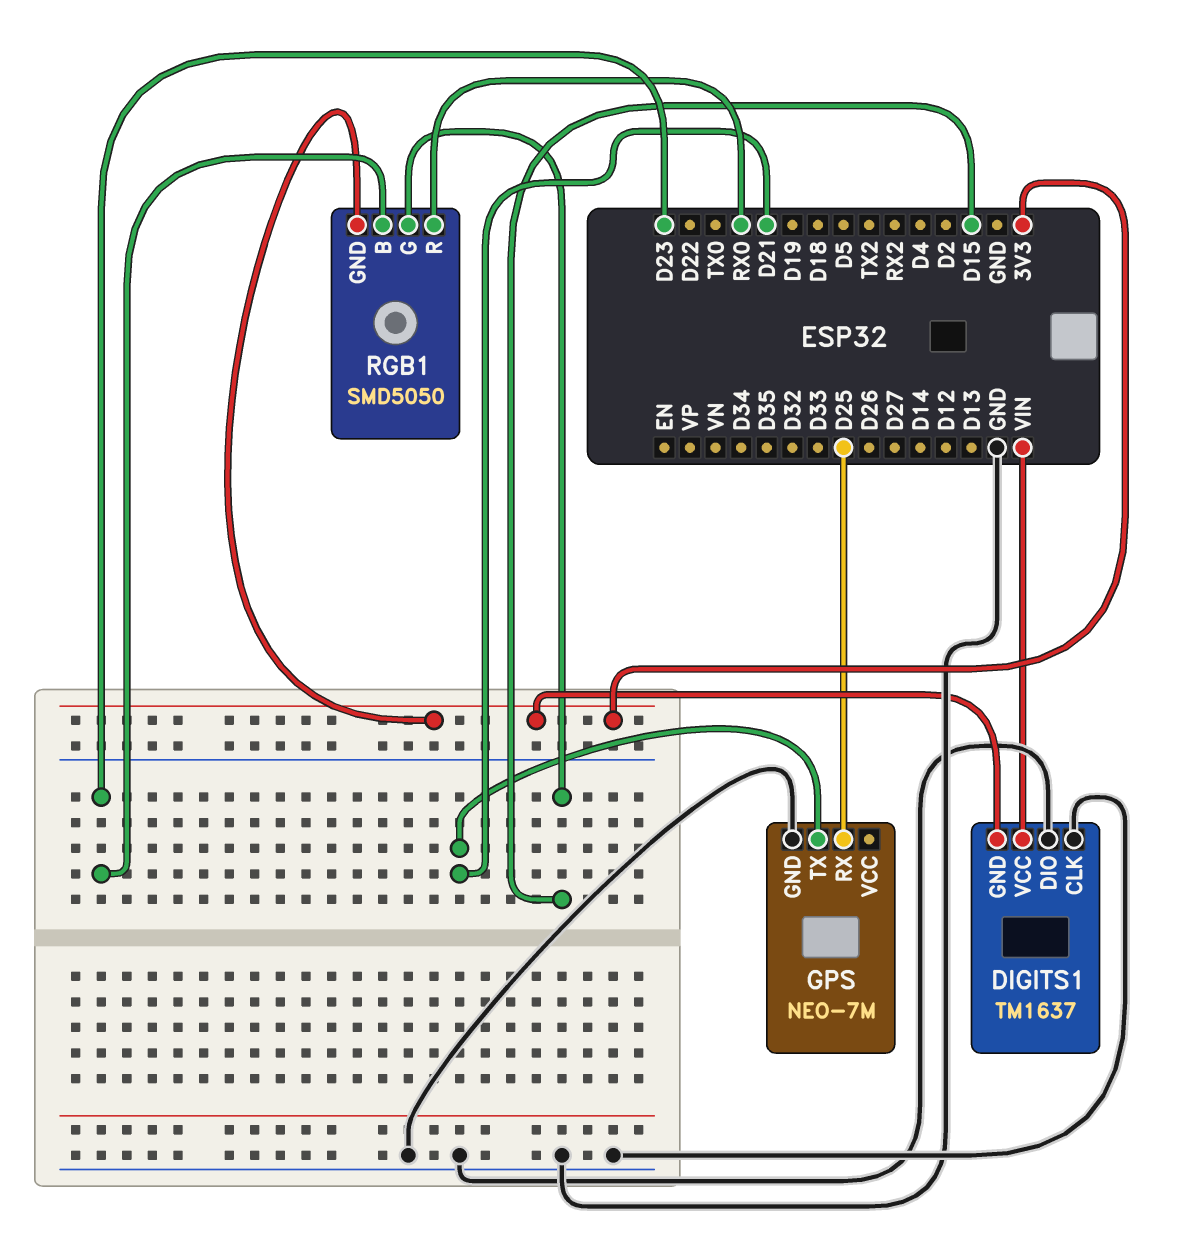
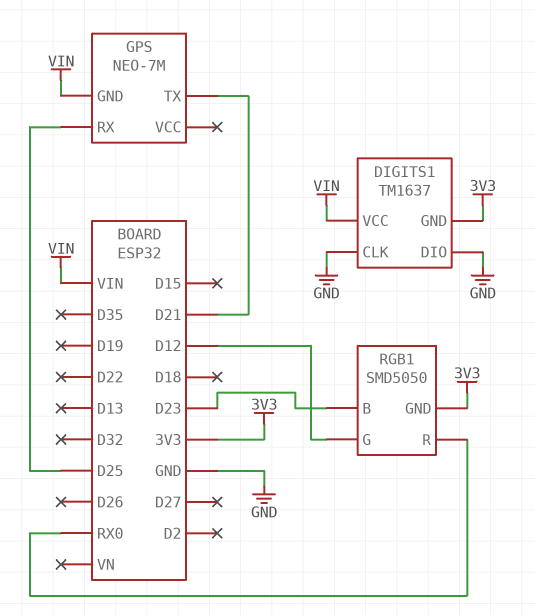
GPS pin GND: GND -> VIN
RGB1 pin G: D15 -> D12

